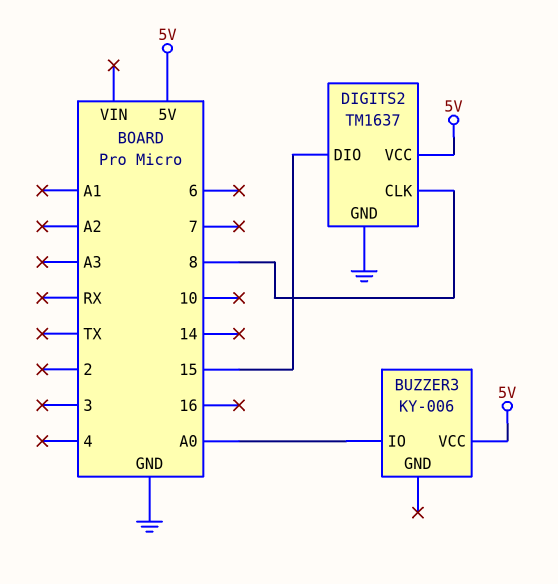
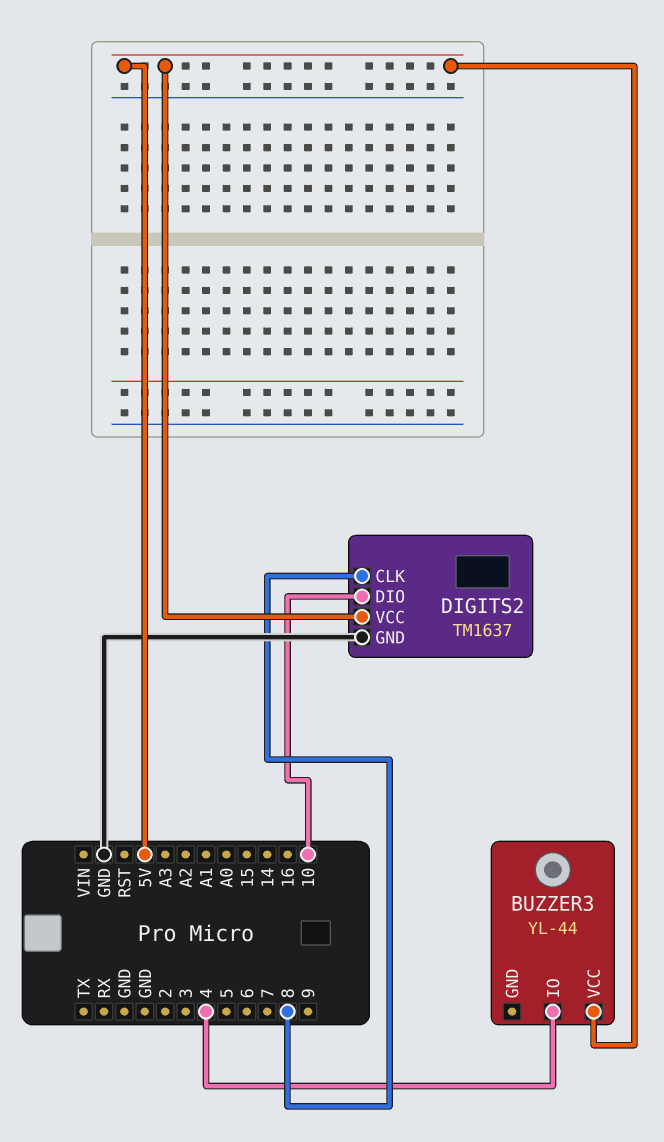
BUZZER3: KY-006 -> YL-44
BUZZER3 pin IO: A0 -> 4
DIGITS2 pin DIO: 15 -> 10

